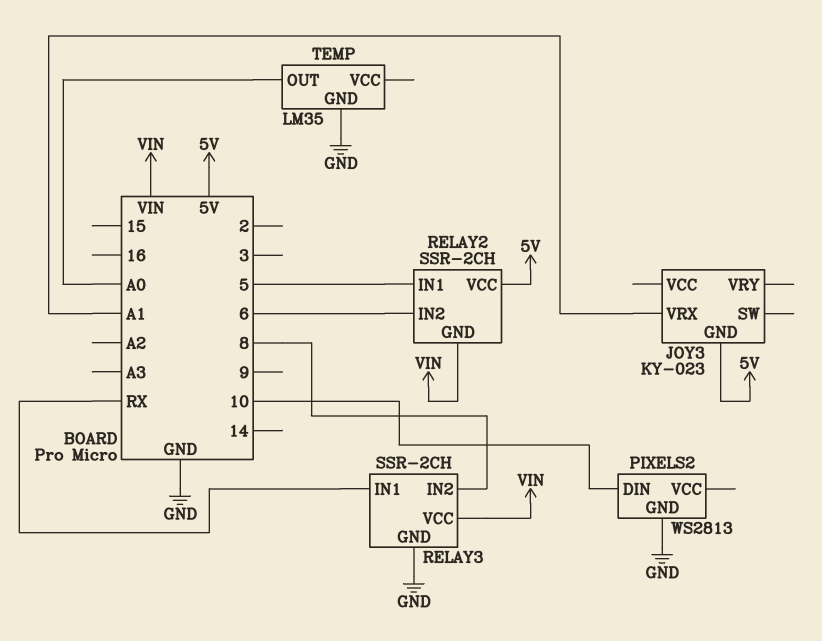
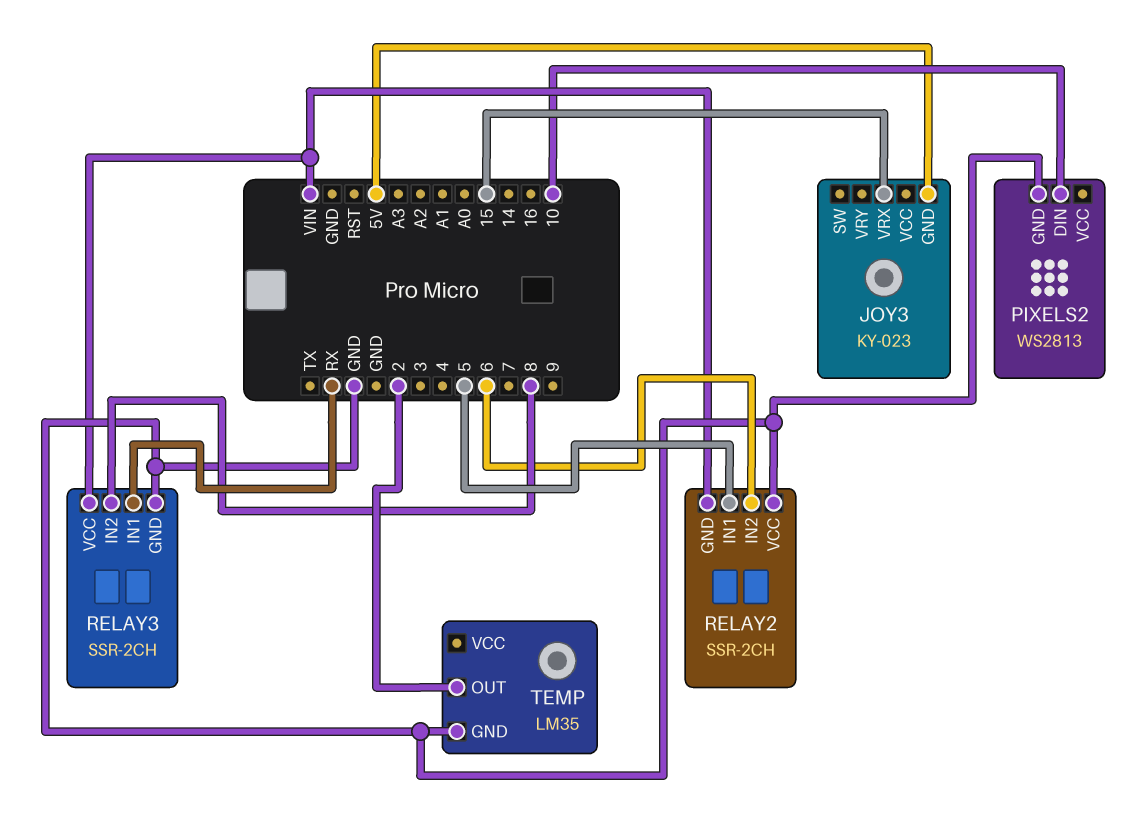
JOY3 pin VRX: A1 -> 15
RELAY2 pin VCC: 5V -> GND
TEMP pin OUT: A0 -> 2

